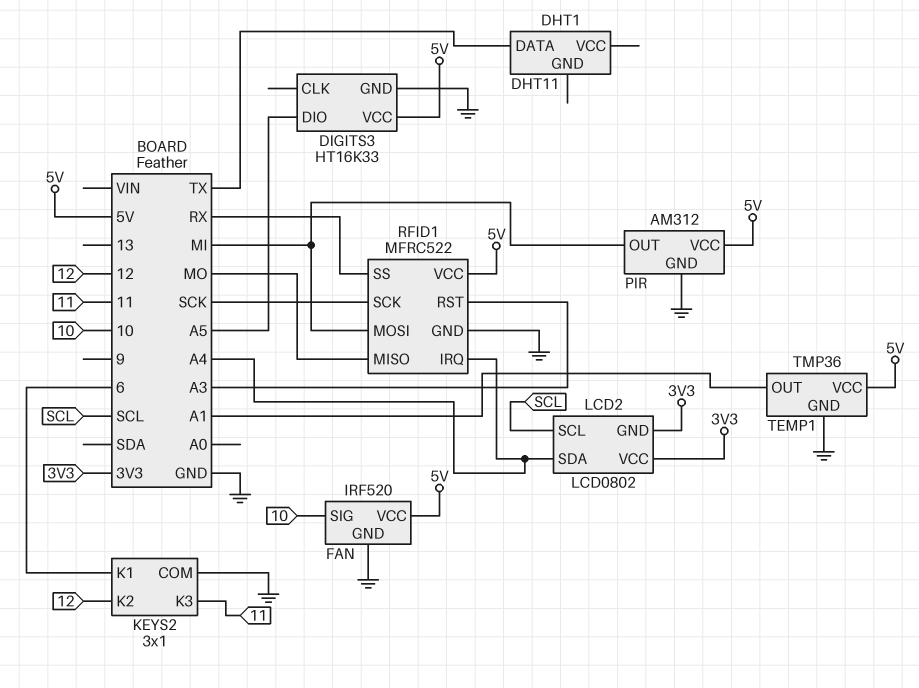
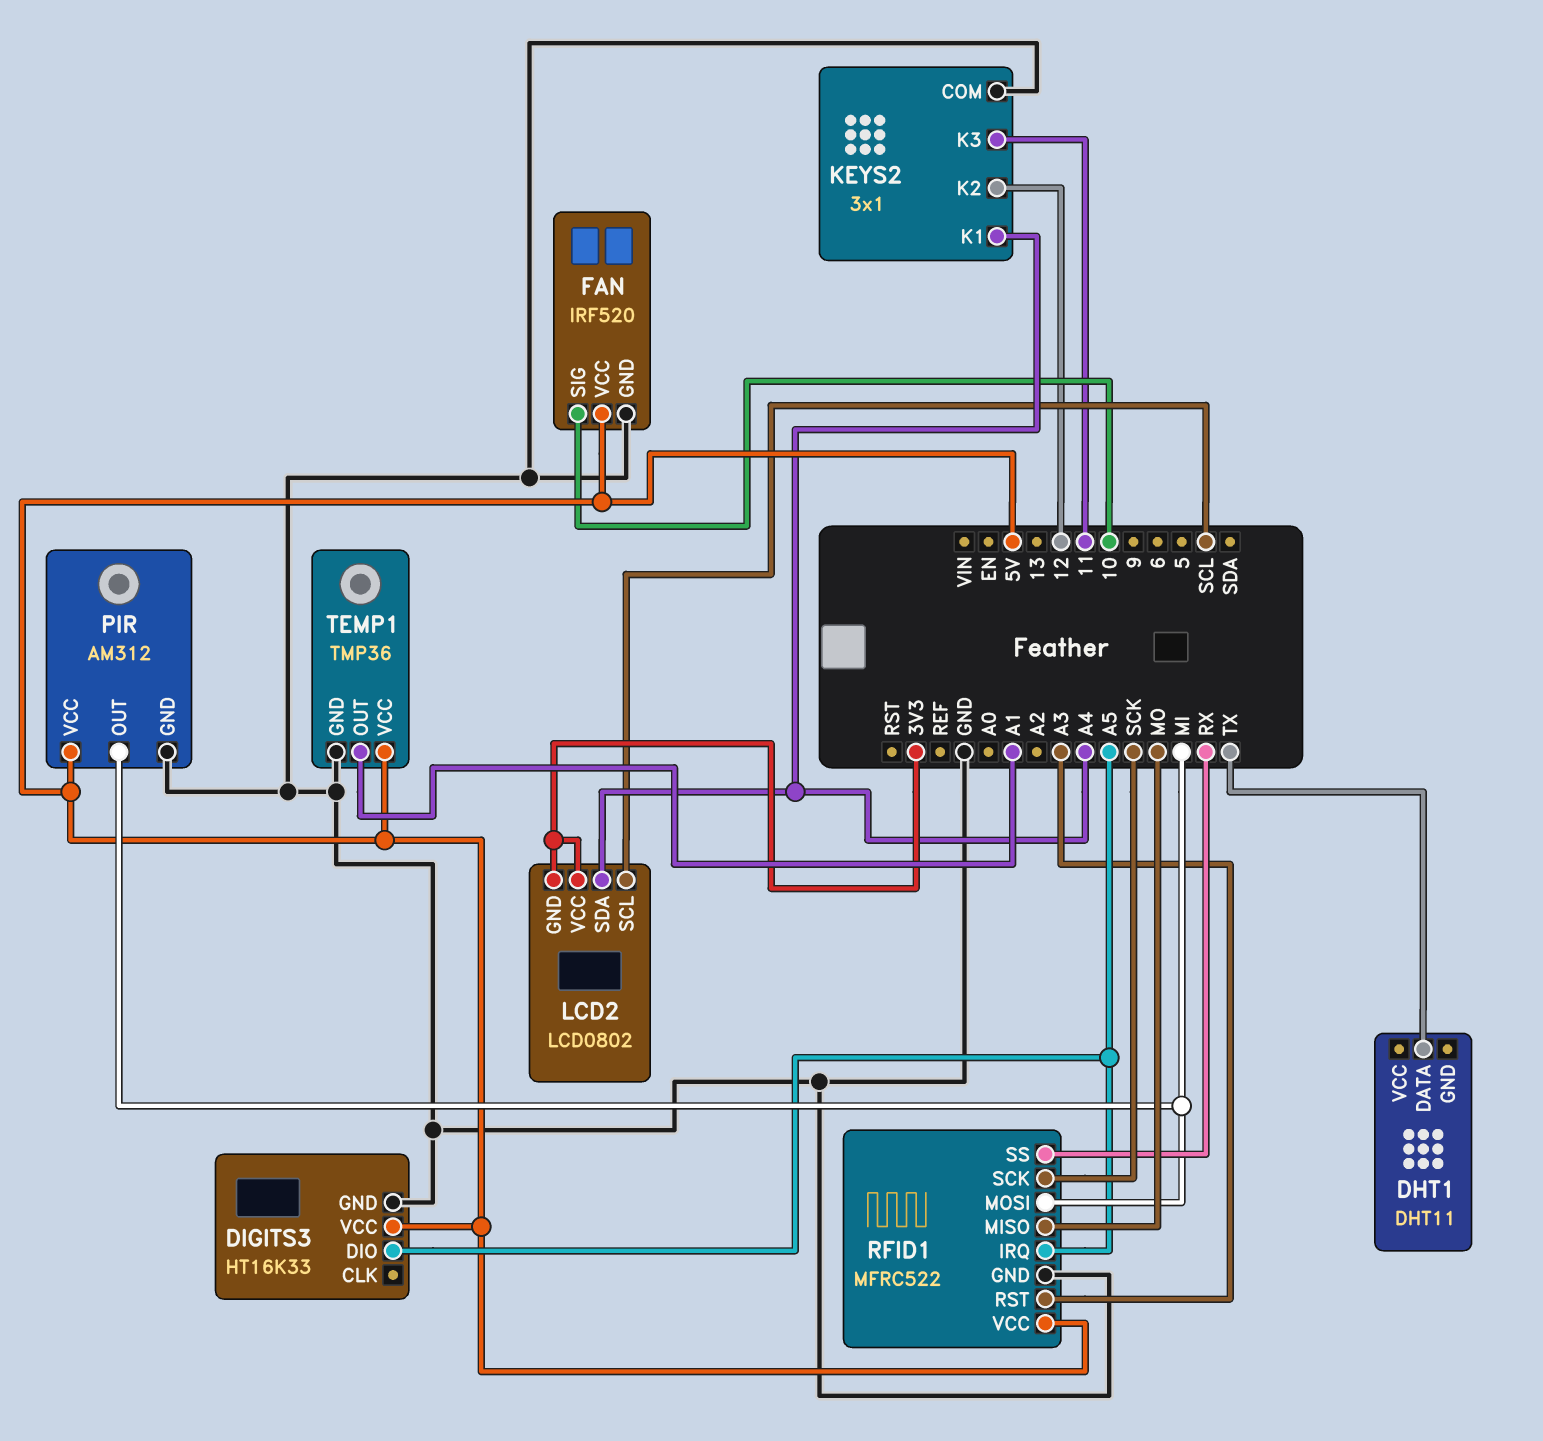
KEYS2 pin K1: 6 -> A4
RFID1 pin IRQ: A4 -> A5

